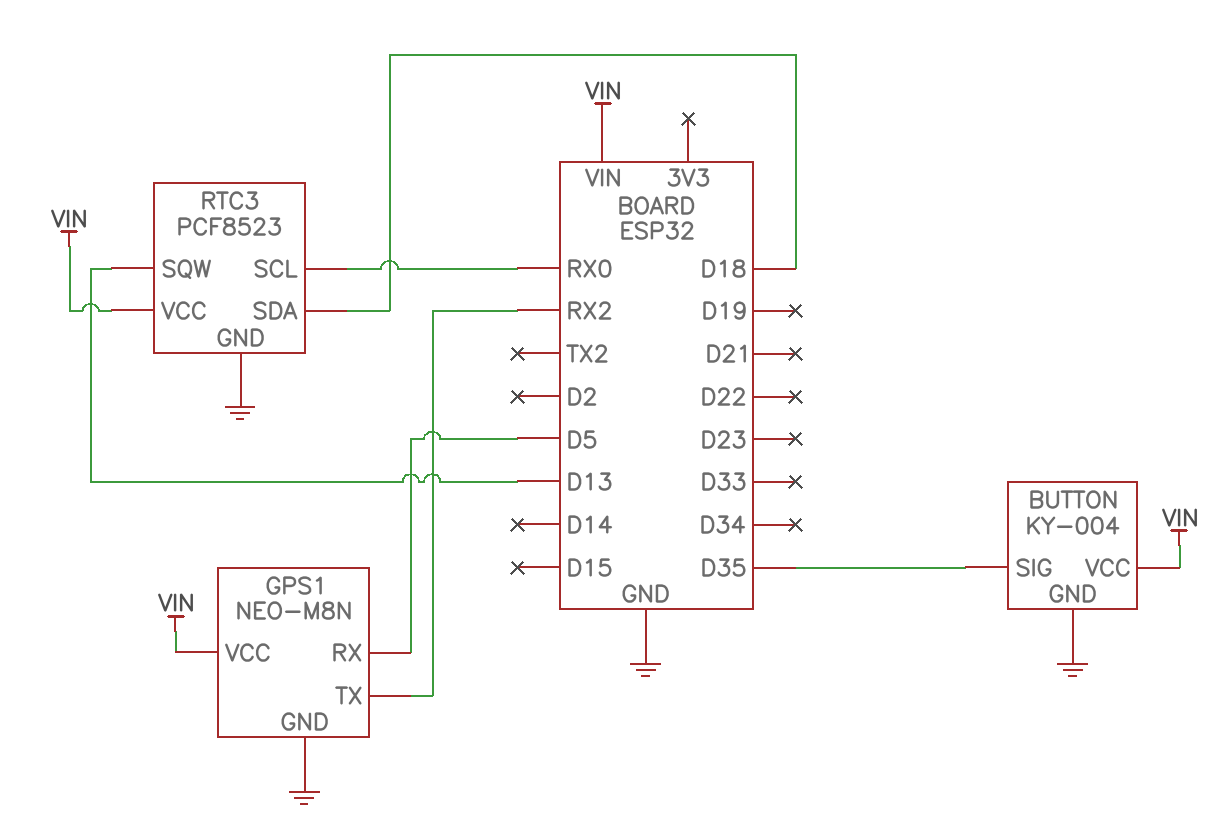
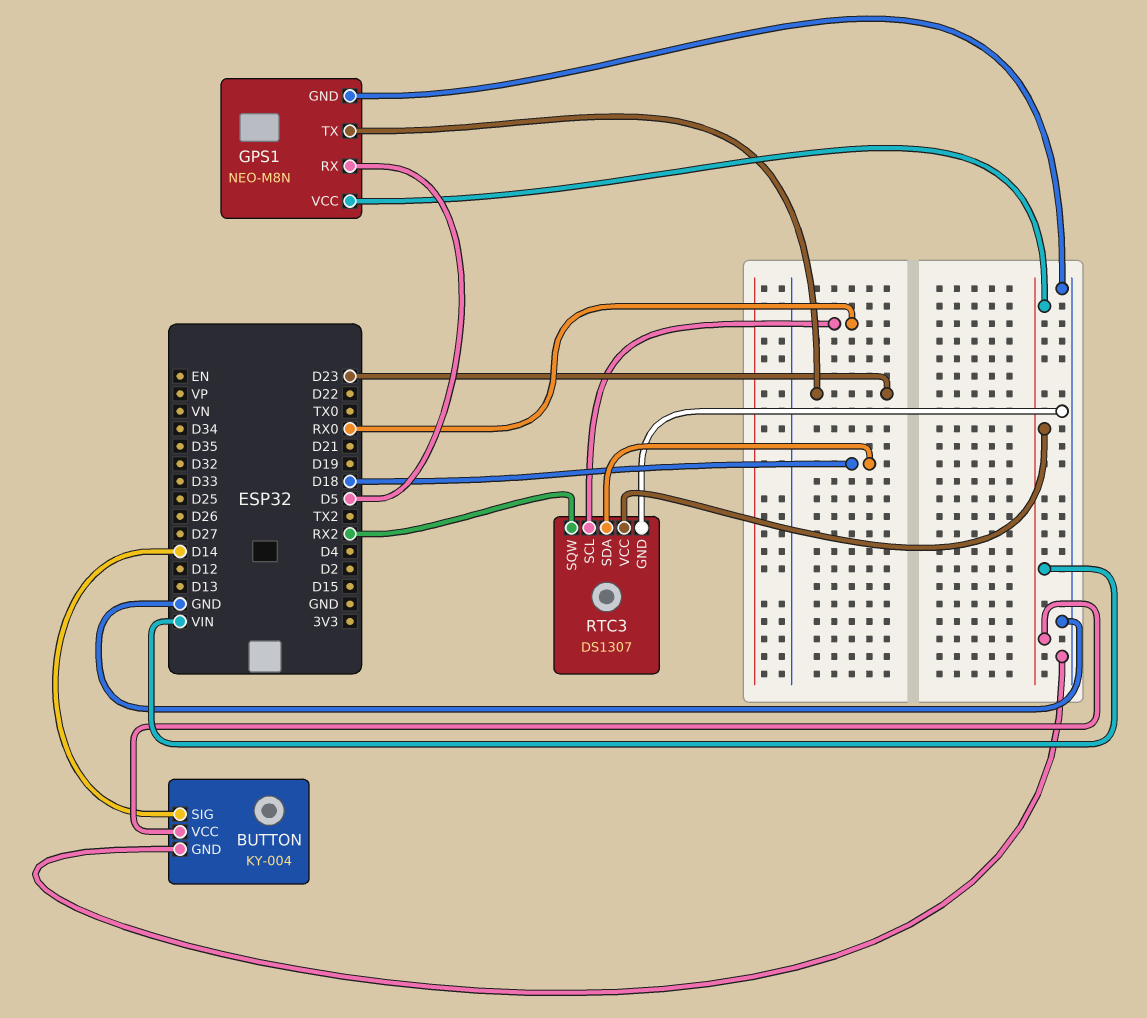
BUTTON pin SIG: D35 -> D14
GPS1 pin TX: RX2 -> D23
RTC3: PCF8523 -> DS1307
RTC3 pin SQW: D13 -> RX2

